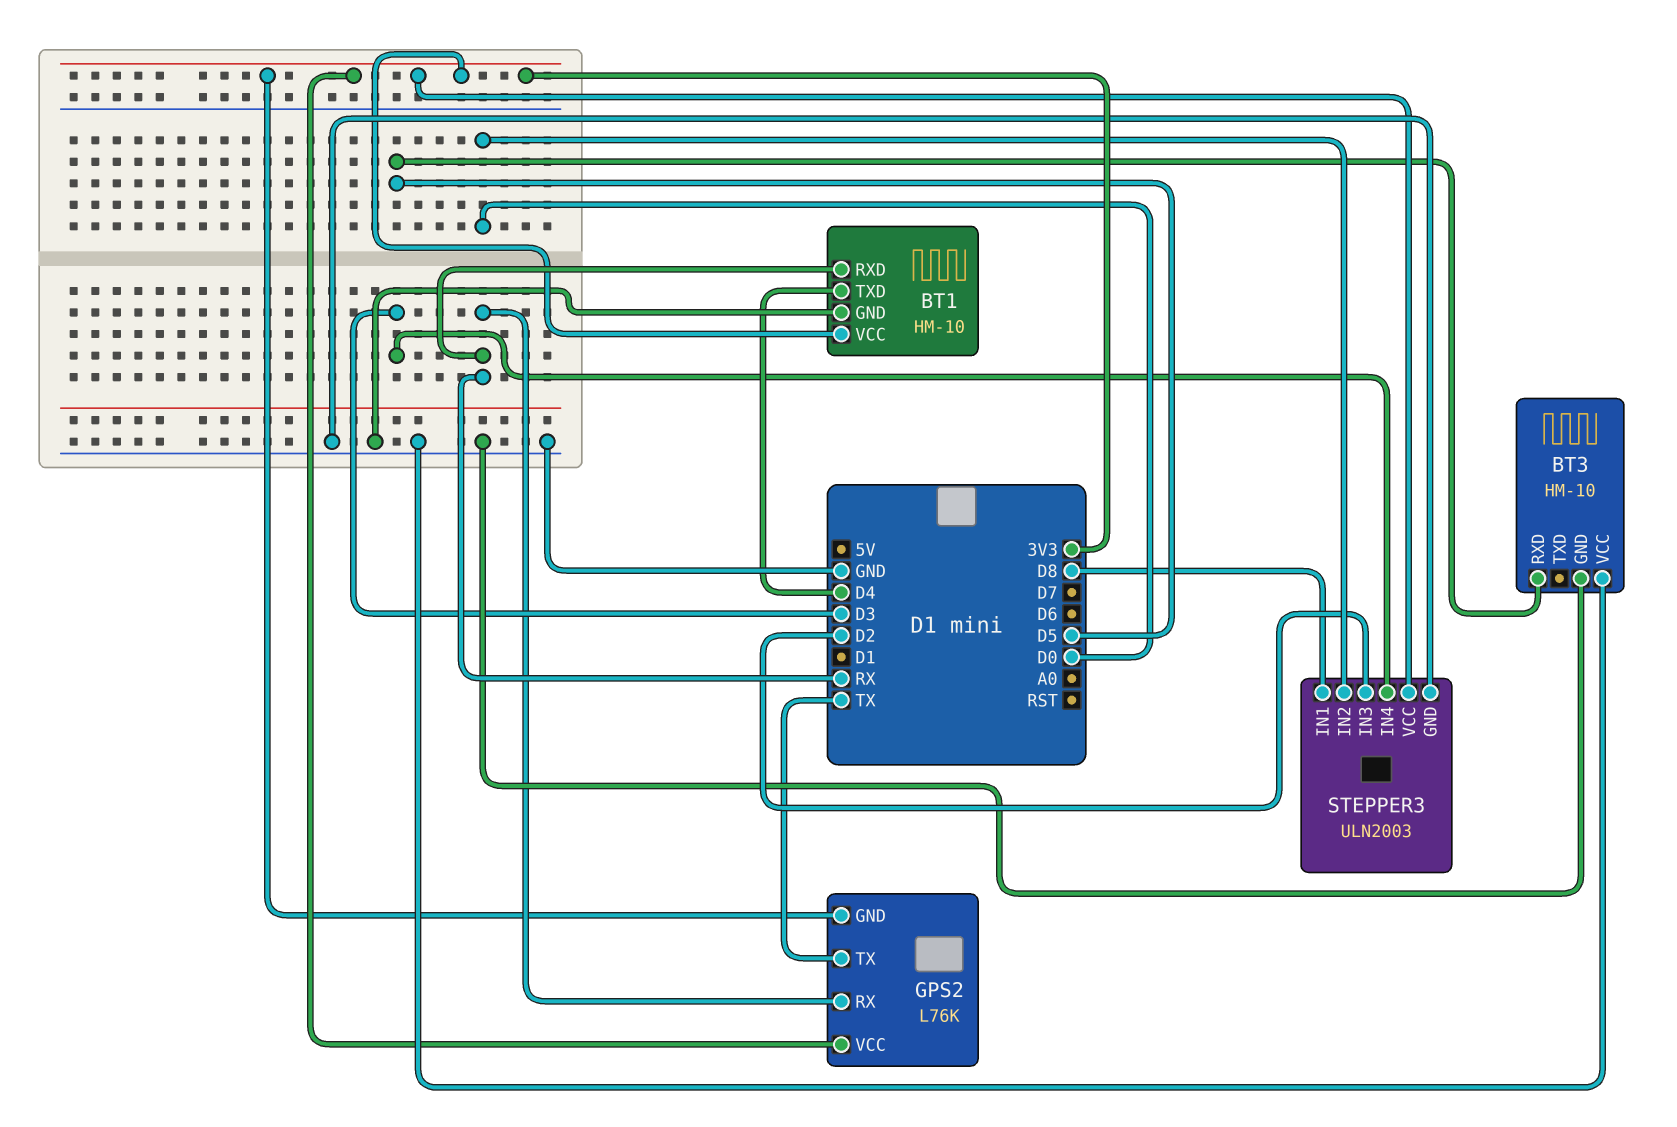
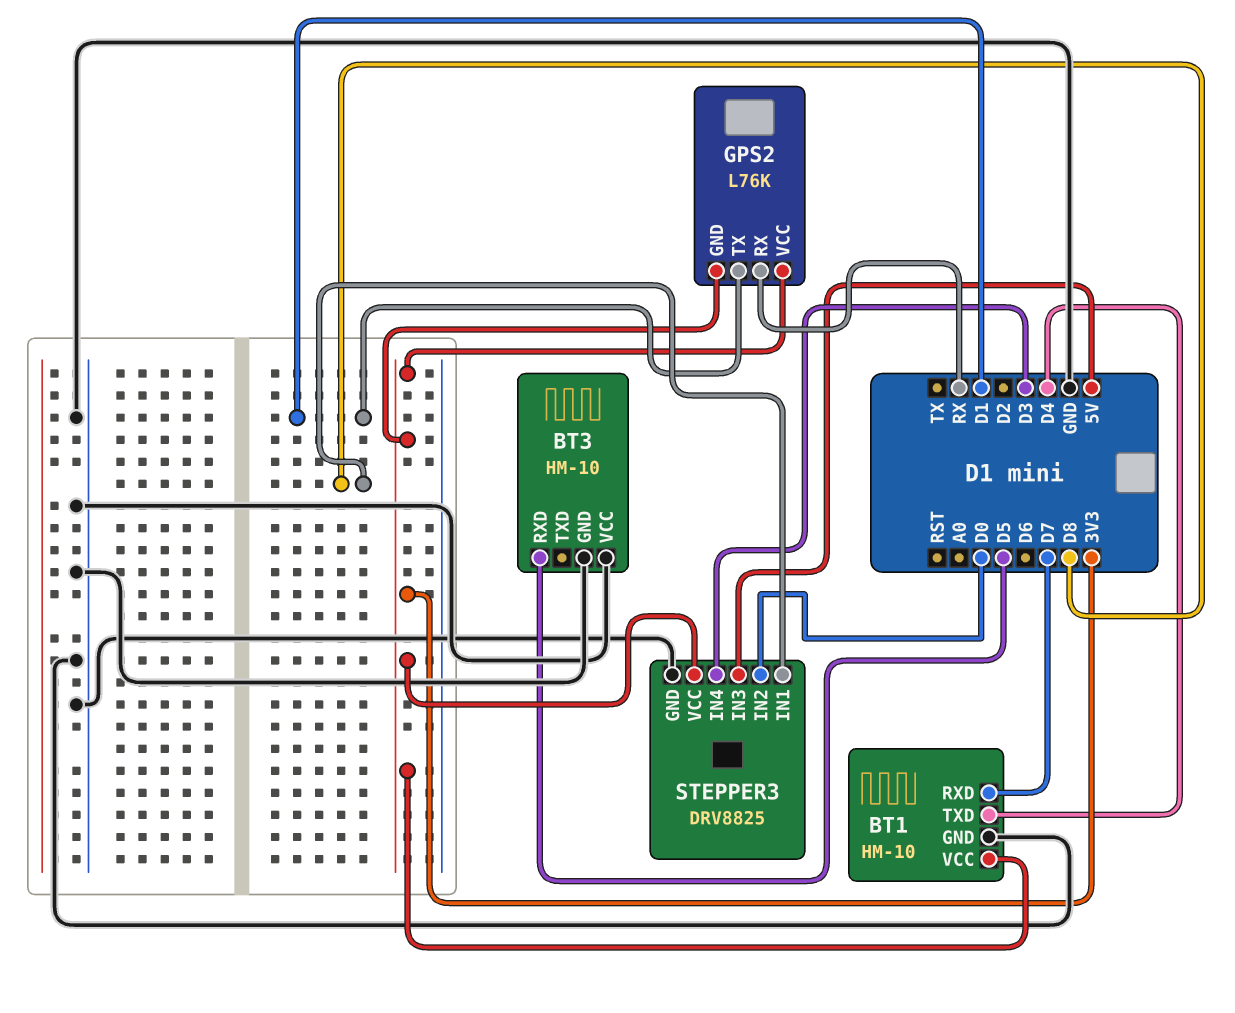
BT1 pin RXD: RX -> D7
GPS2 pin TX: TX -> D1
STEPPER3: ULN2003 -> DRV8825
STEPPER3 pin IN3: D2 -> 5V

